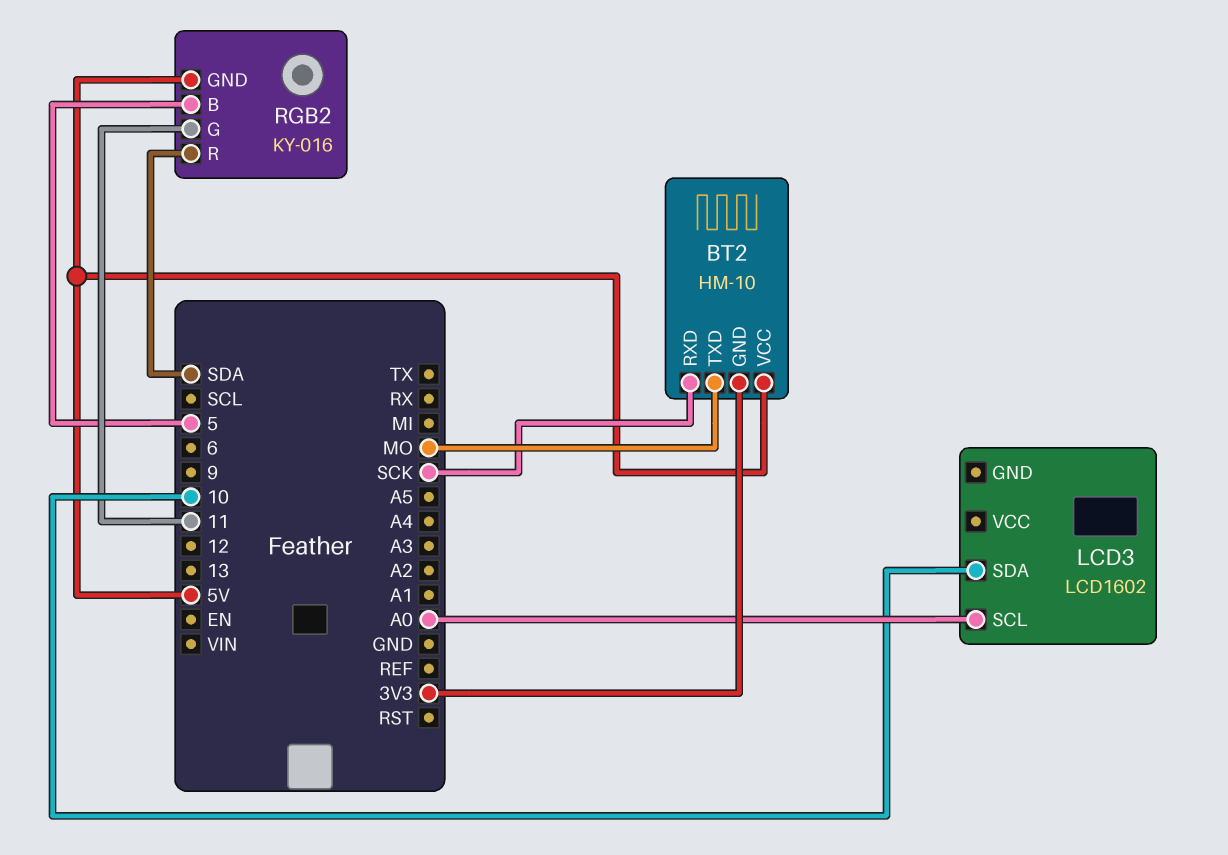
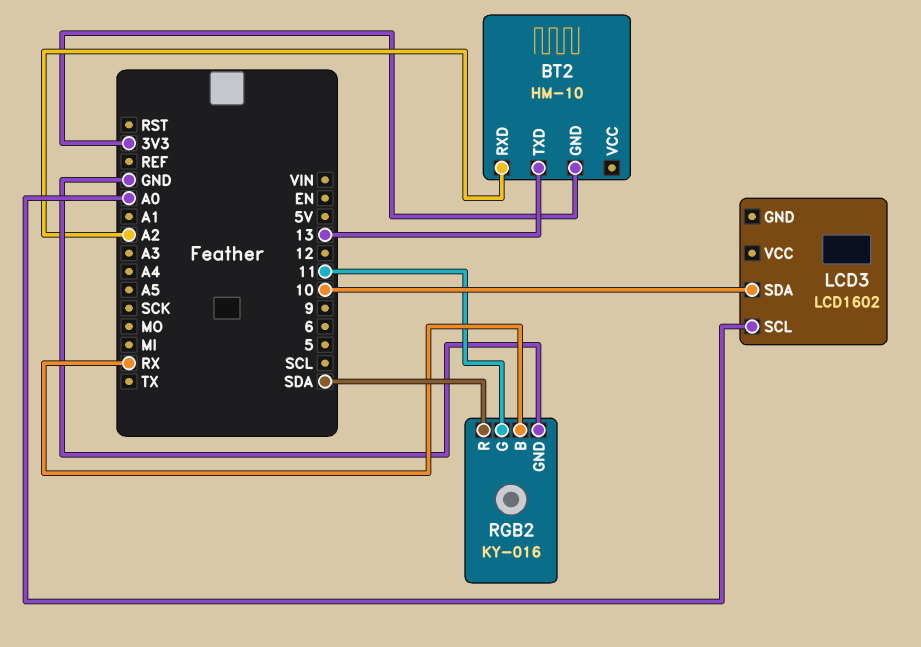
BT2 pin RXD: SCK -> A2
BT2 pin TXD: MO -> 13
BT2 pin VCC: 5V -> none
RGB2 pin B: 5 -> RX
RGB2 pin GND: 5V -> GND

